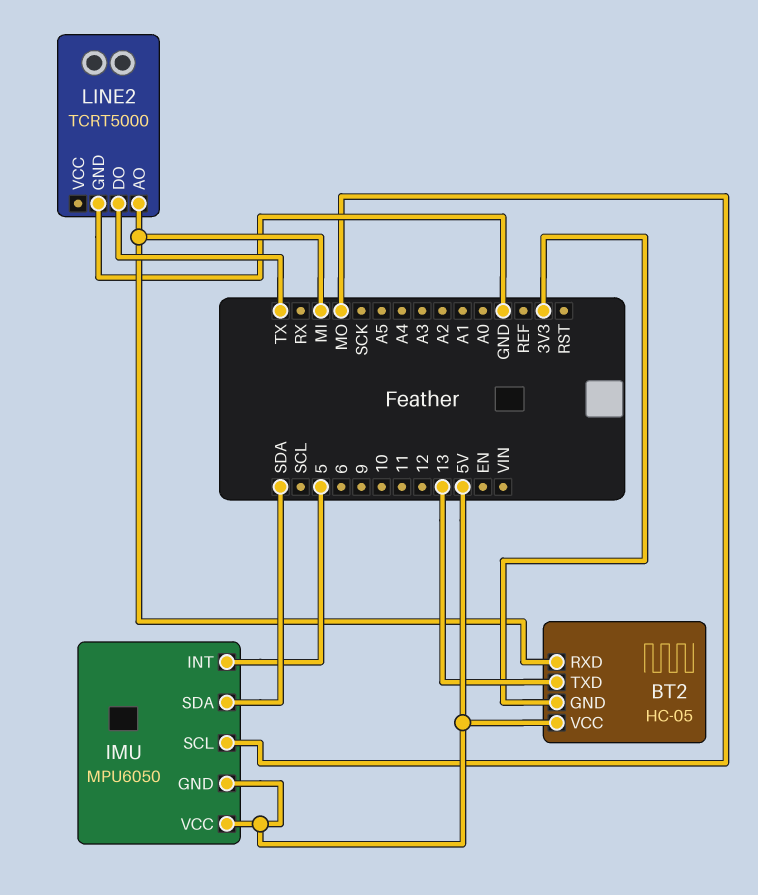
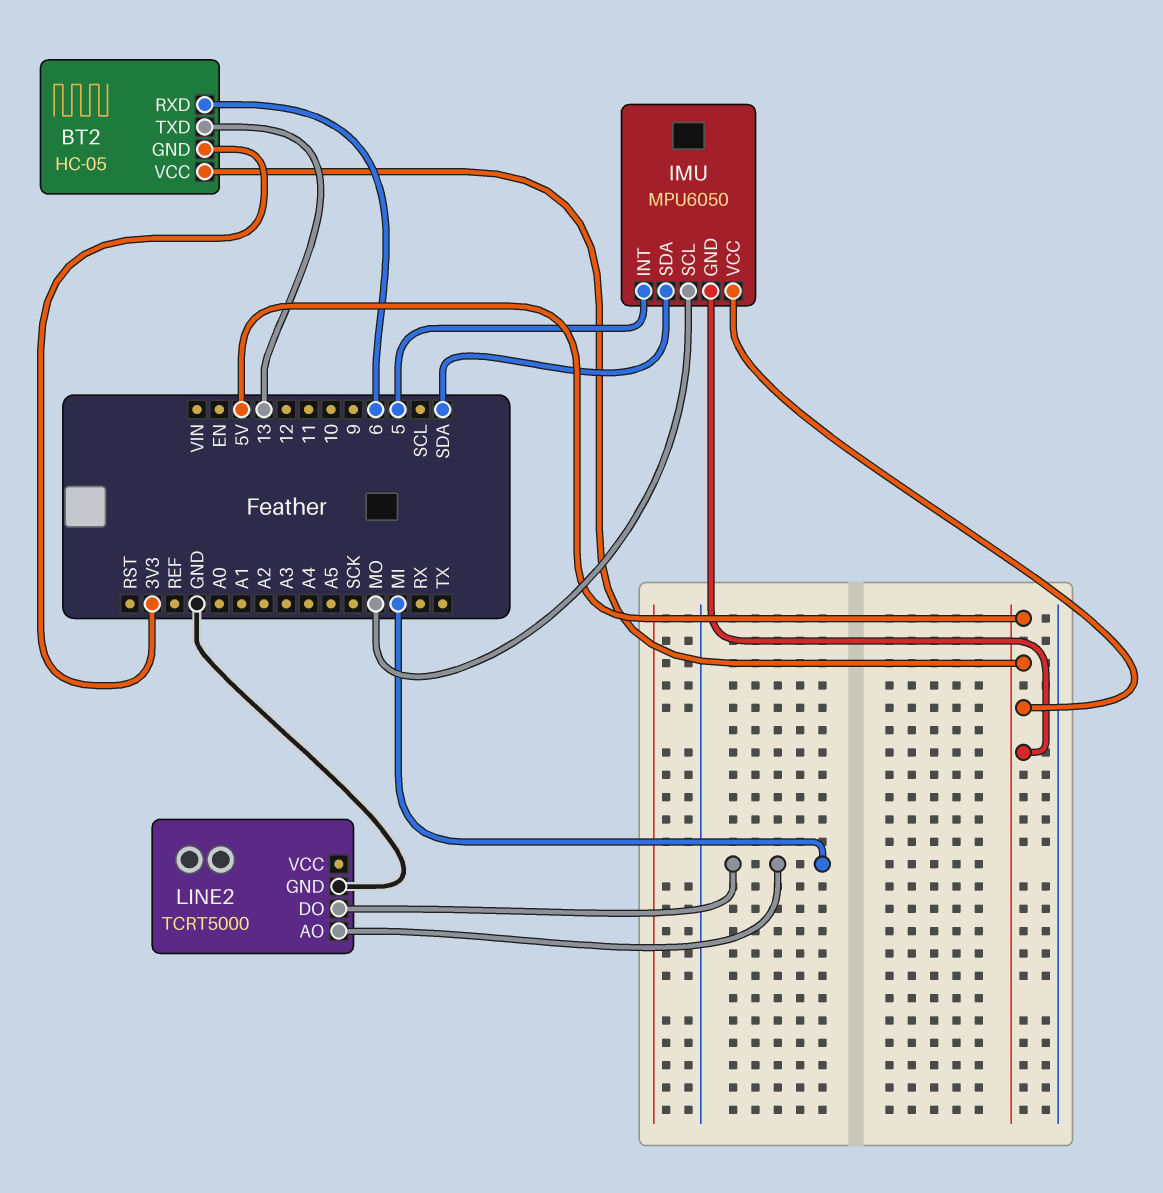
BT2 pin RXD: MI -> 6
LINE2 pin DO: TX -> MI

